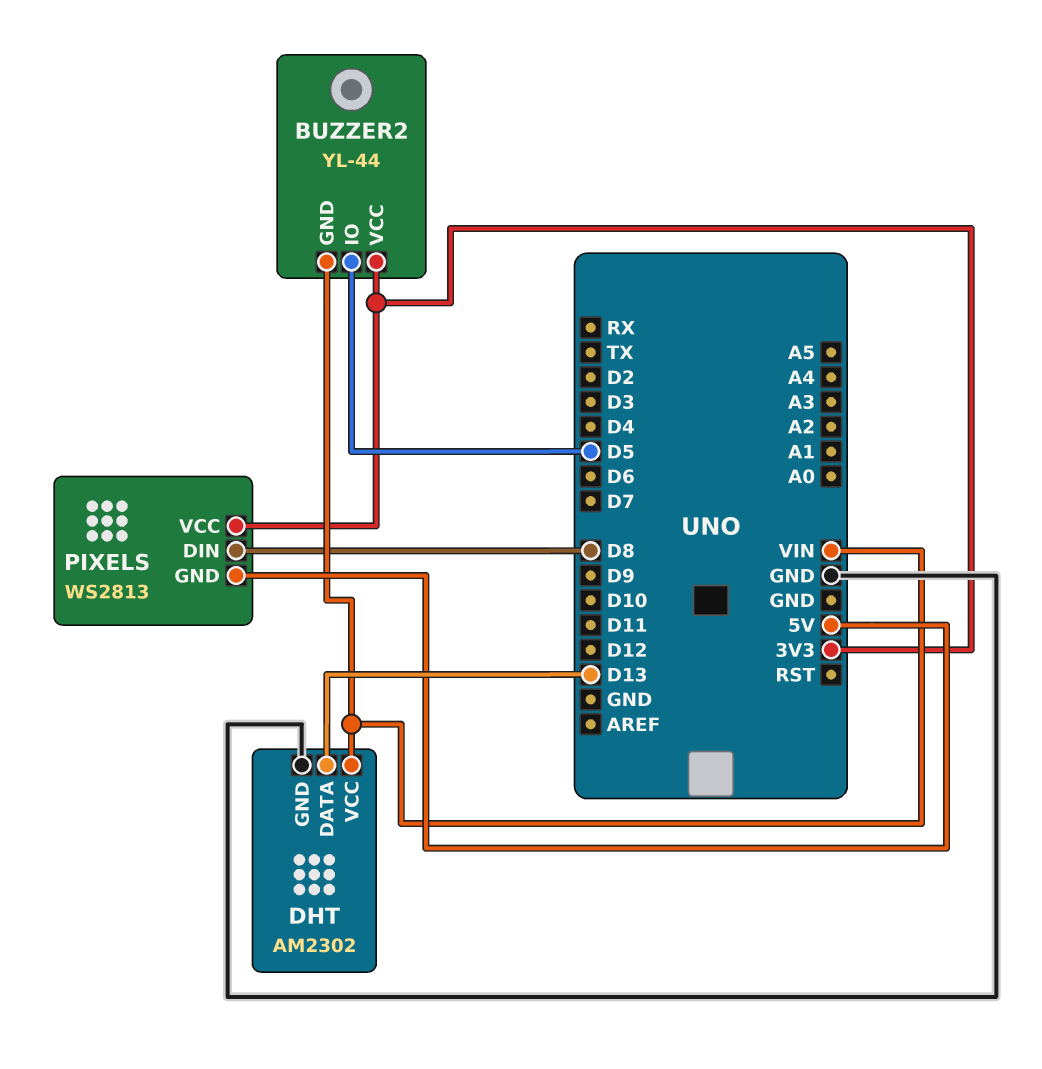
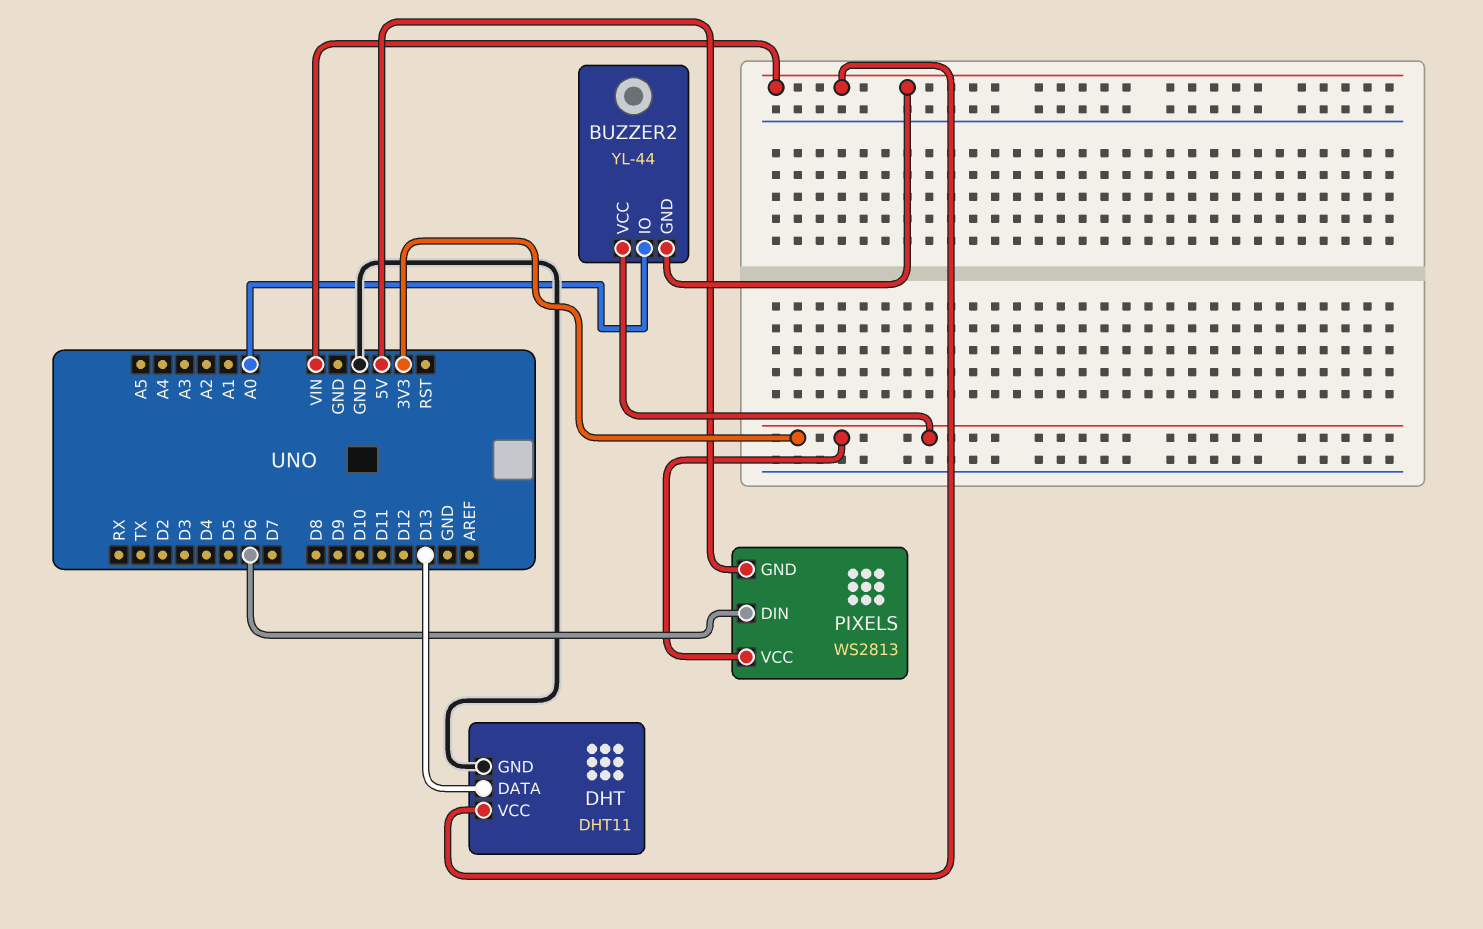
BUZZER2 pin IO: D5 -> A0
DHT: AM2302 -> DHT11
PIXELS pin DIN: D8 -> D6

